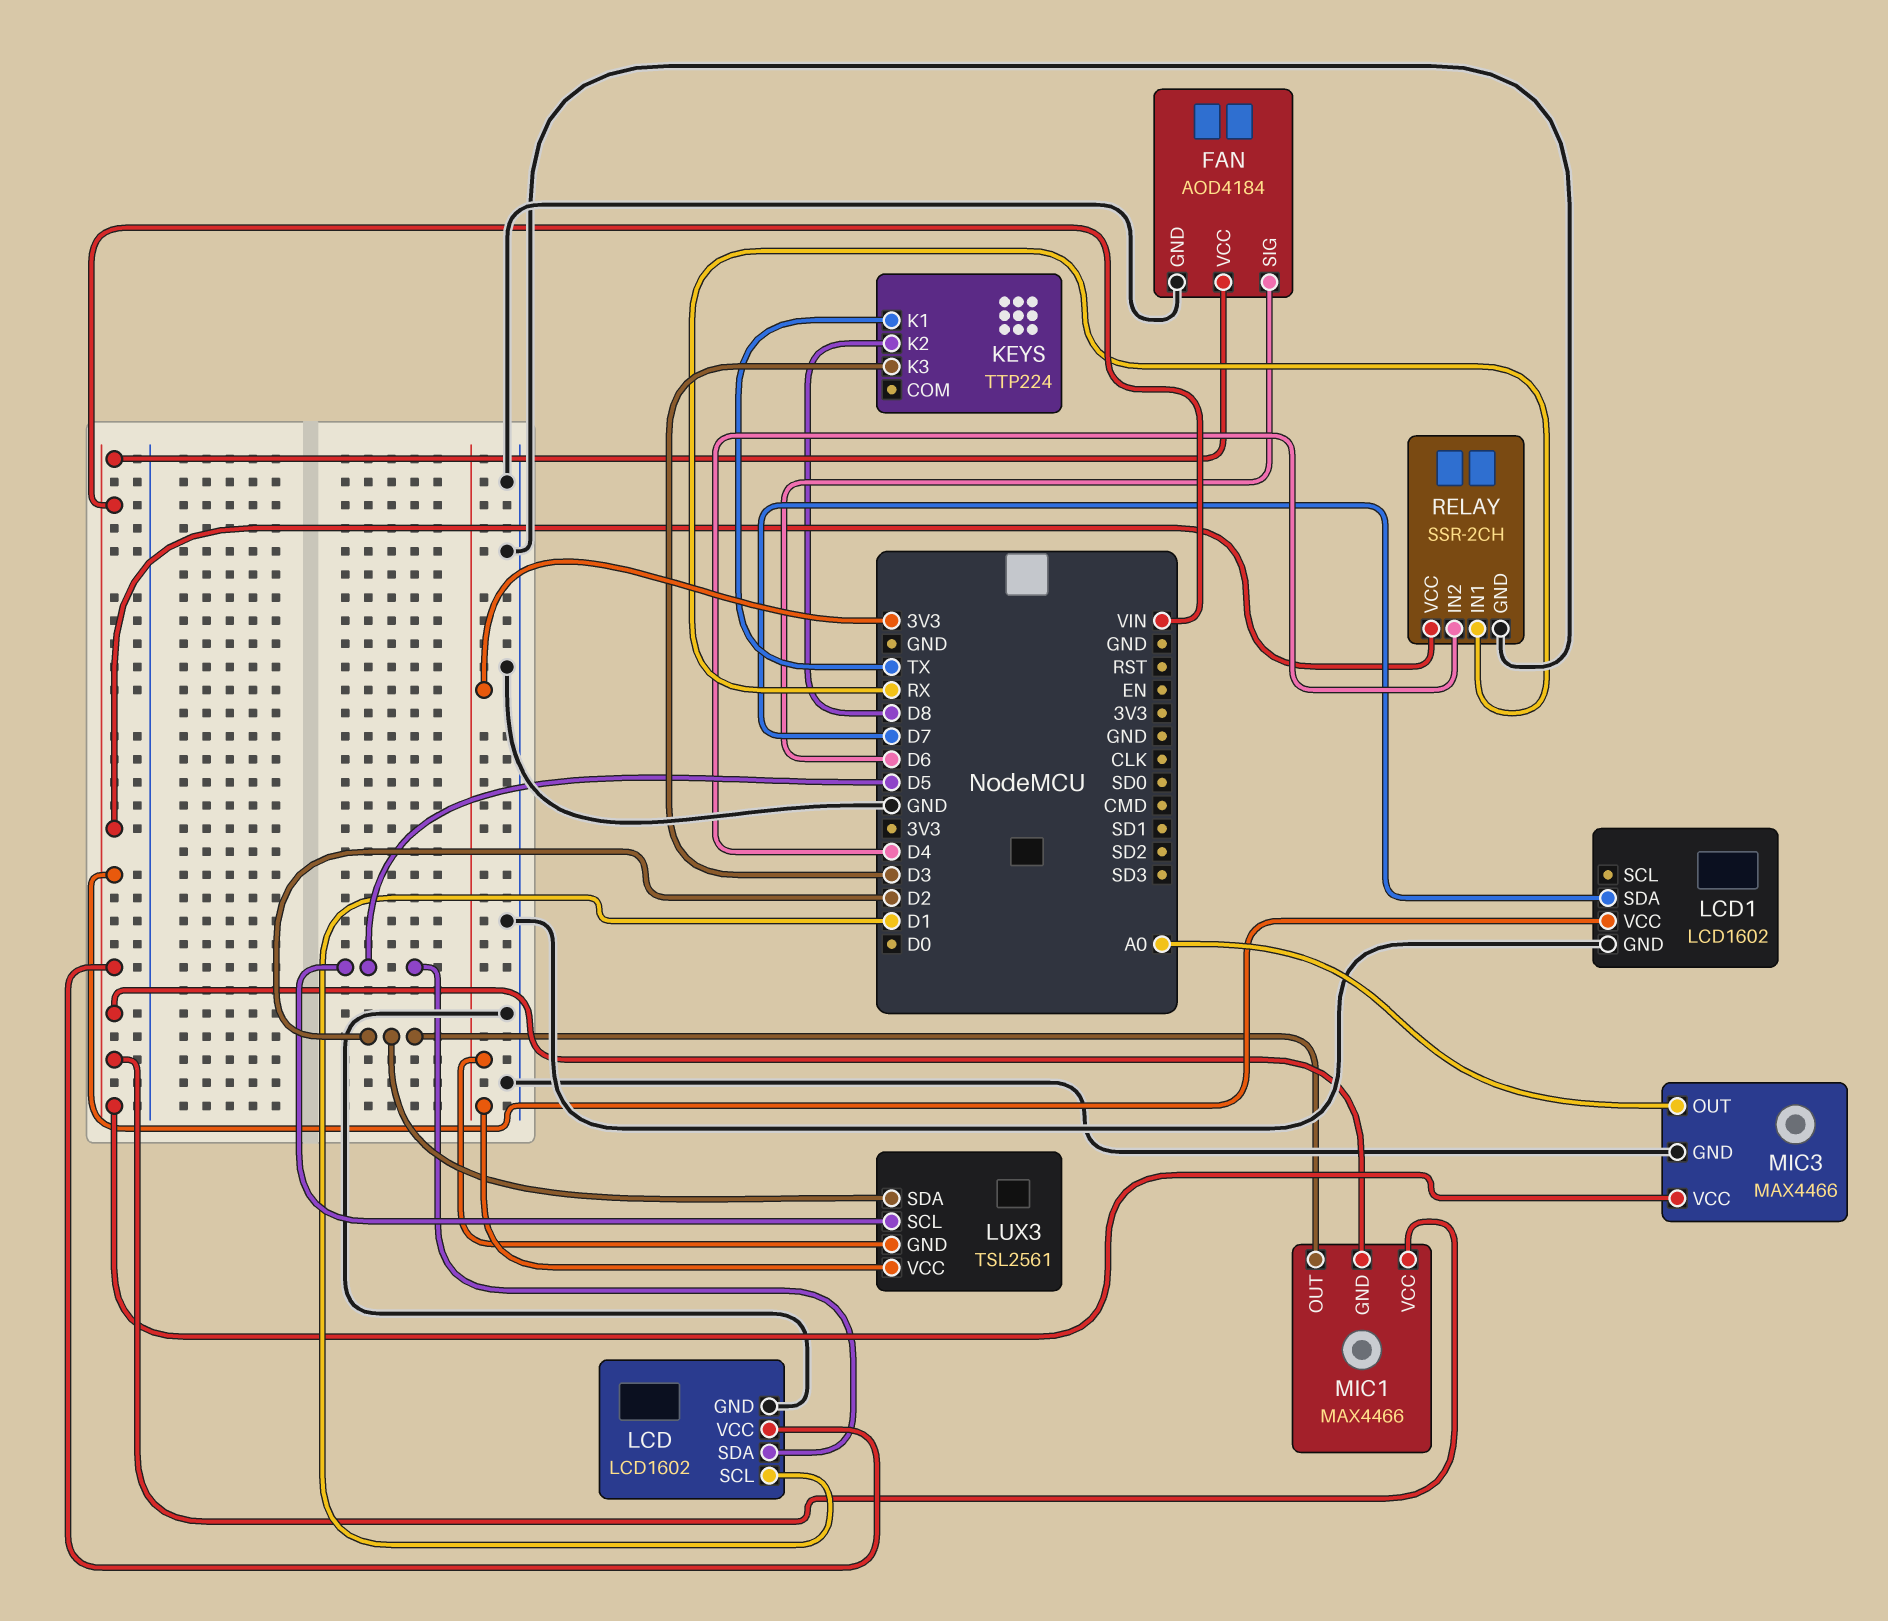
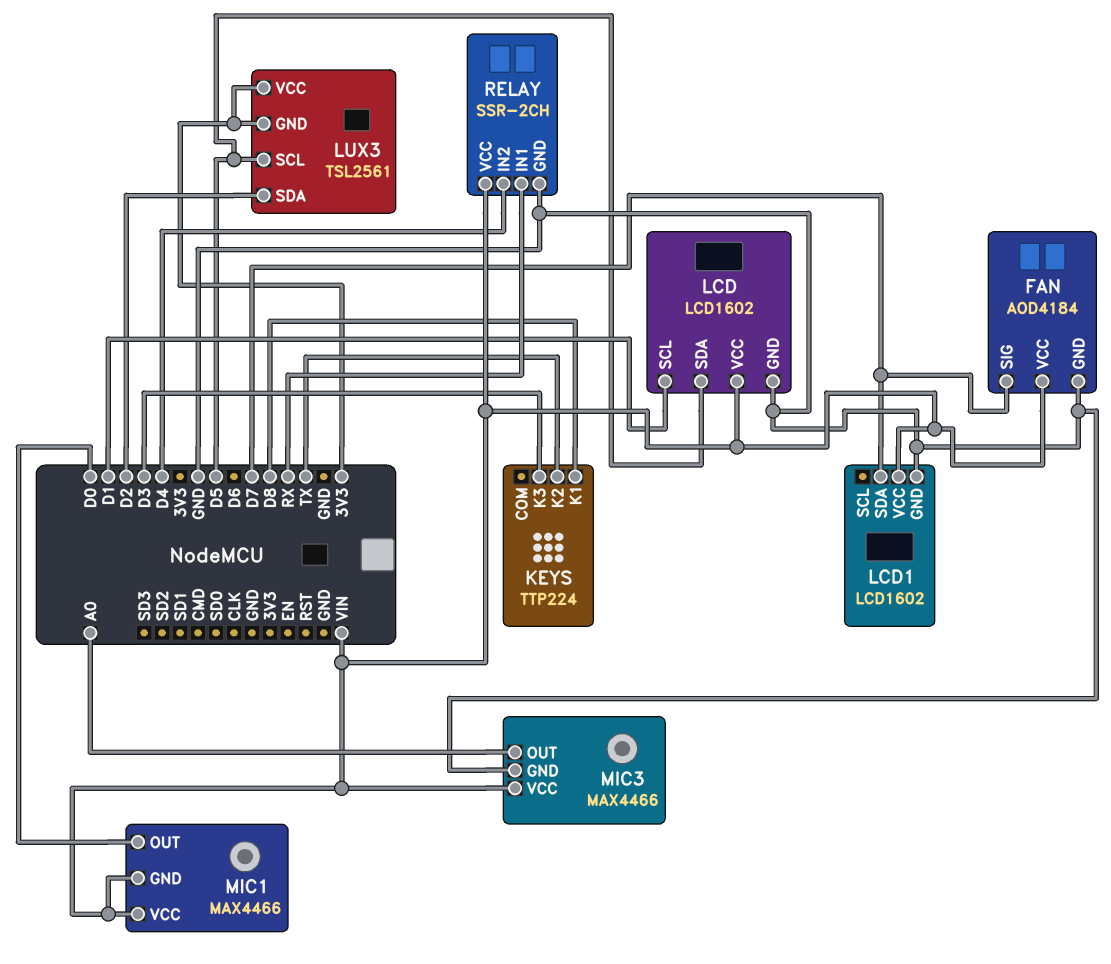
FAN pin SIG: D6 -> D7
KEYS pin K1: TX -> D8
KEYS pin K2: D8 -> TX
MIC1 pin OUT: D2 -> D0

